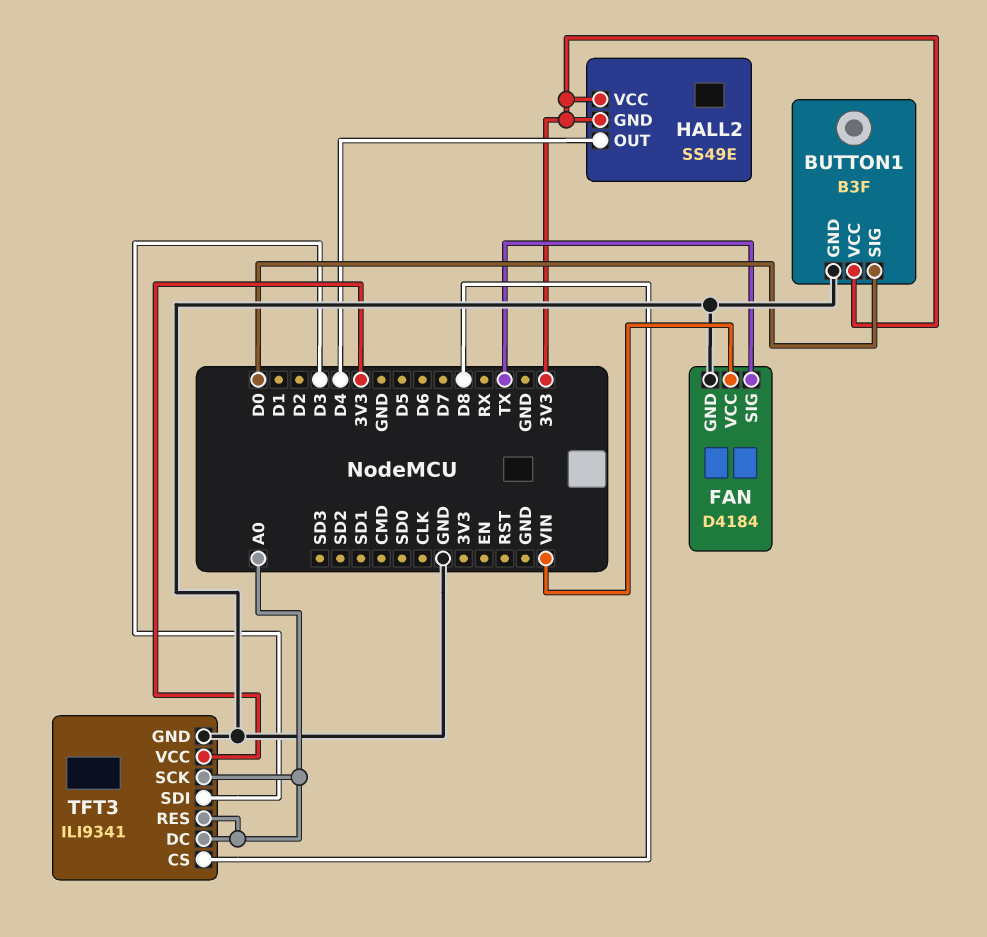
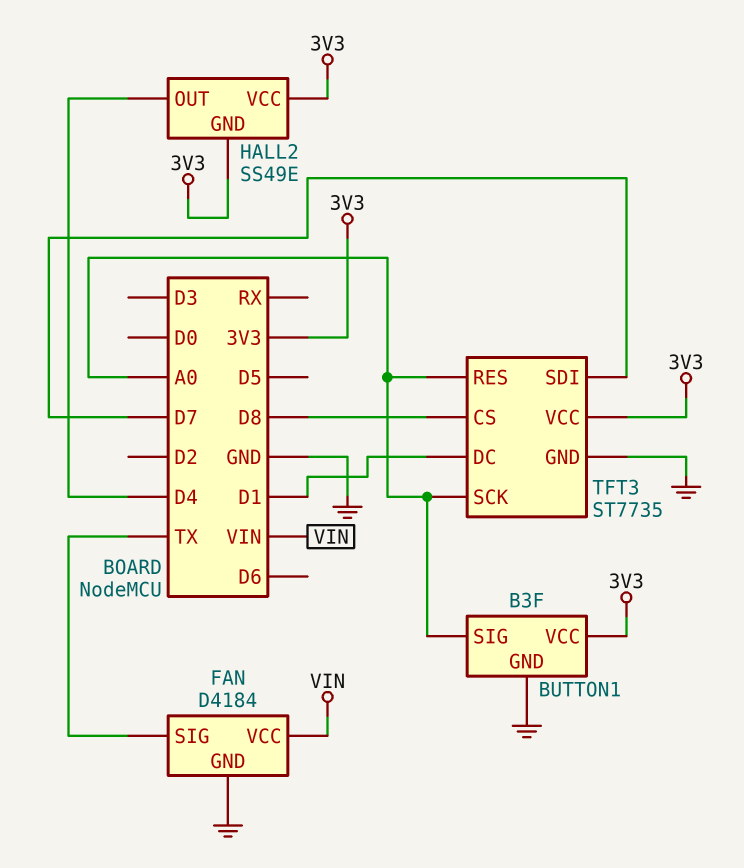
BUTTON1 pin SIG: D0 -> A0
TFT3: ILI9341 -> ST7735
TFT3 pin DC: A0 -> D1
TFT3 pin SDI: D3 -> D7

